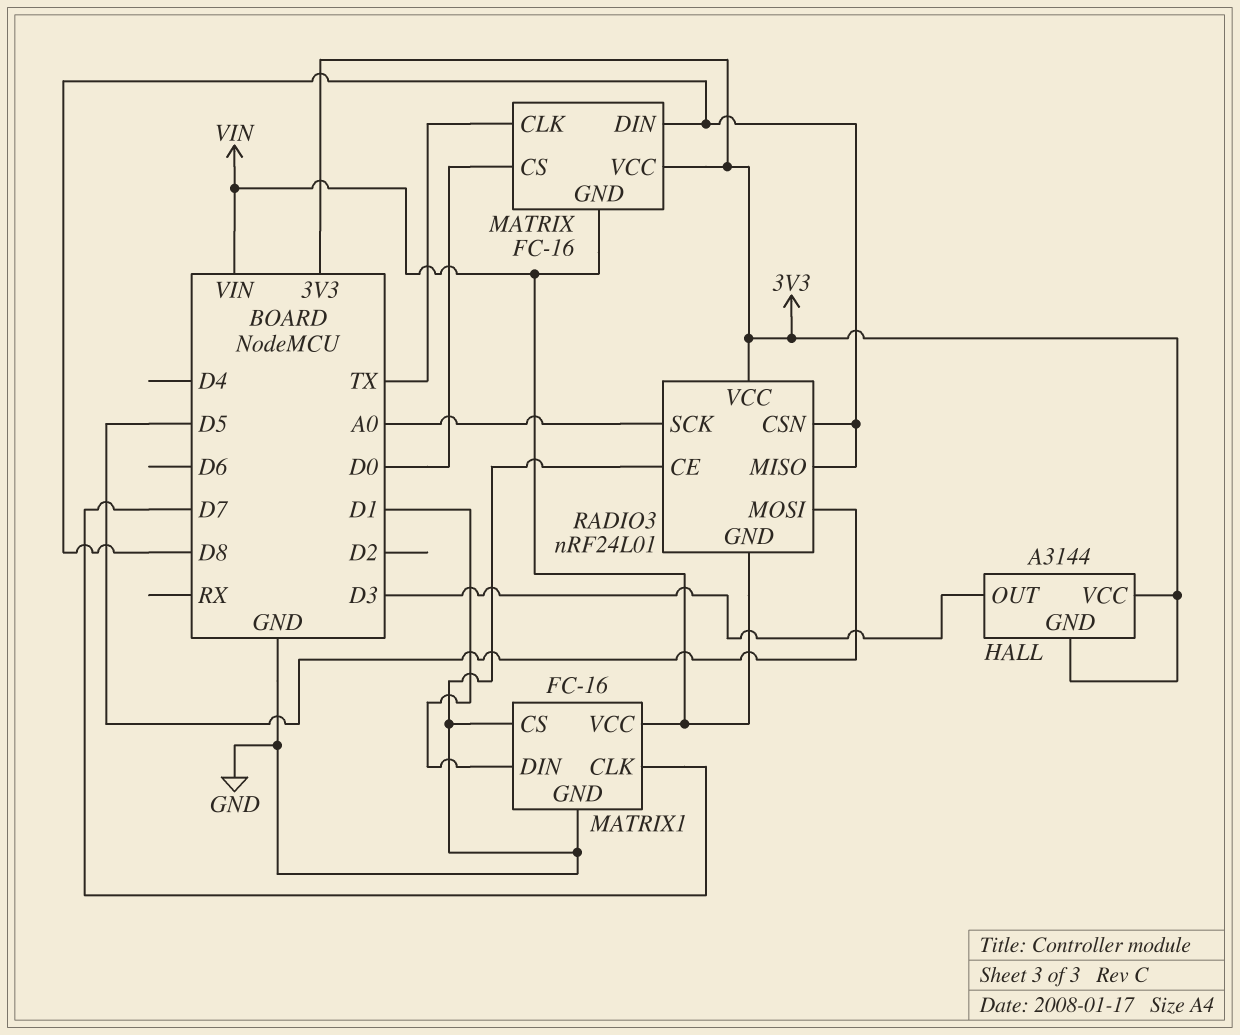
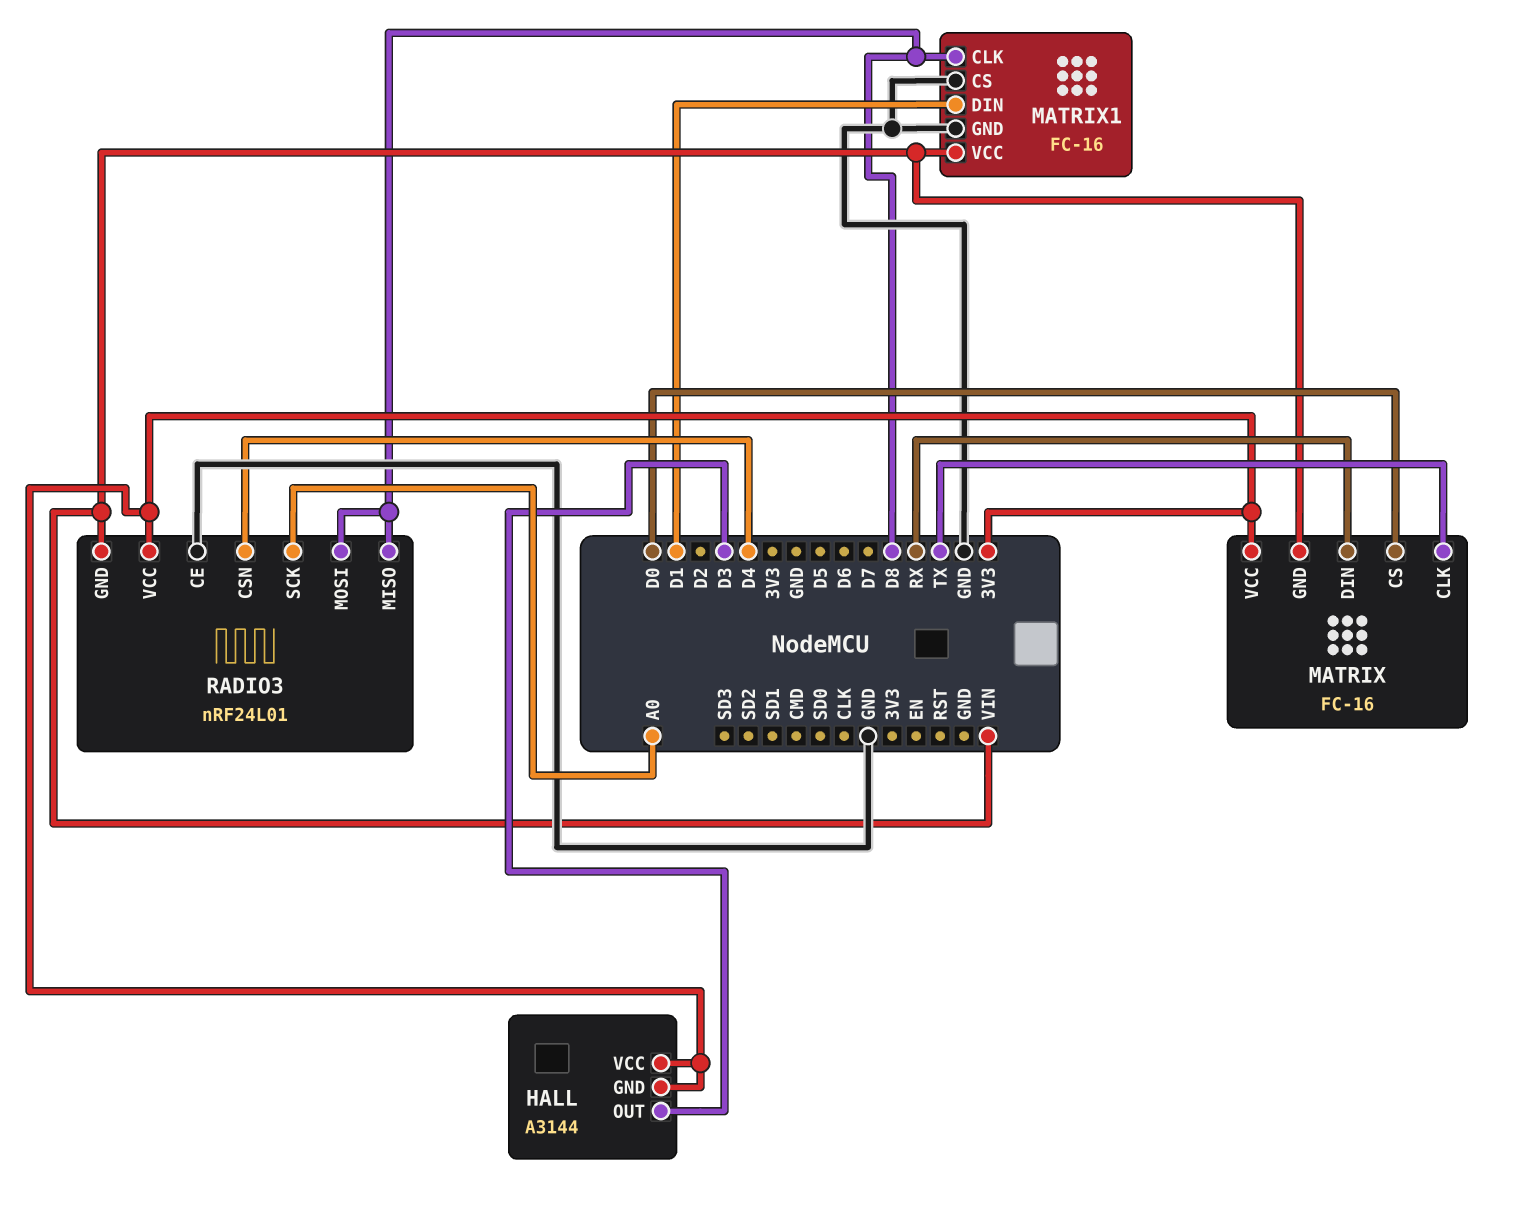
MATRIX pin DIN: D8 -> RX
MATRIX1 pin CLK: D7 -> D8
RADIO3 pin CSN: D8 -> D4
RADIO3 pin MOSI: D5 -> D8

